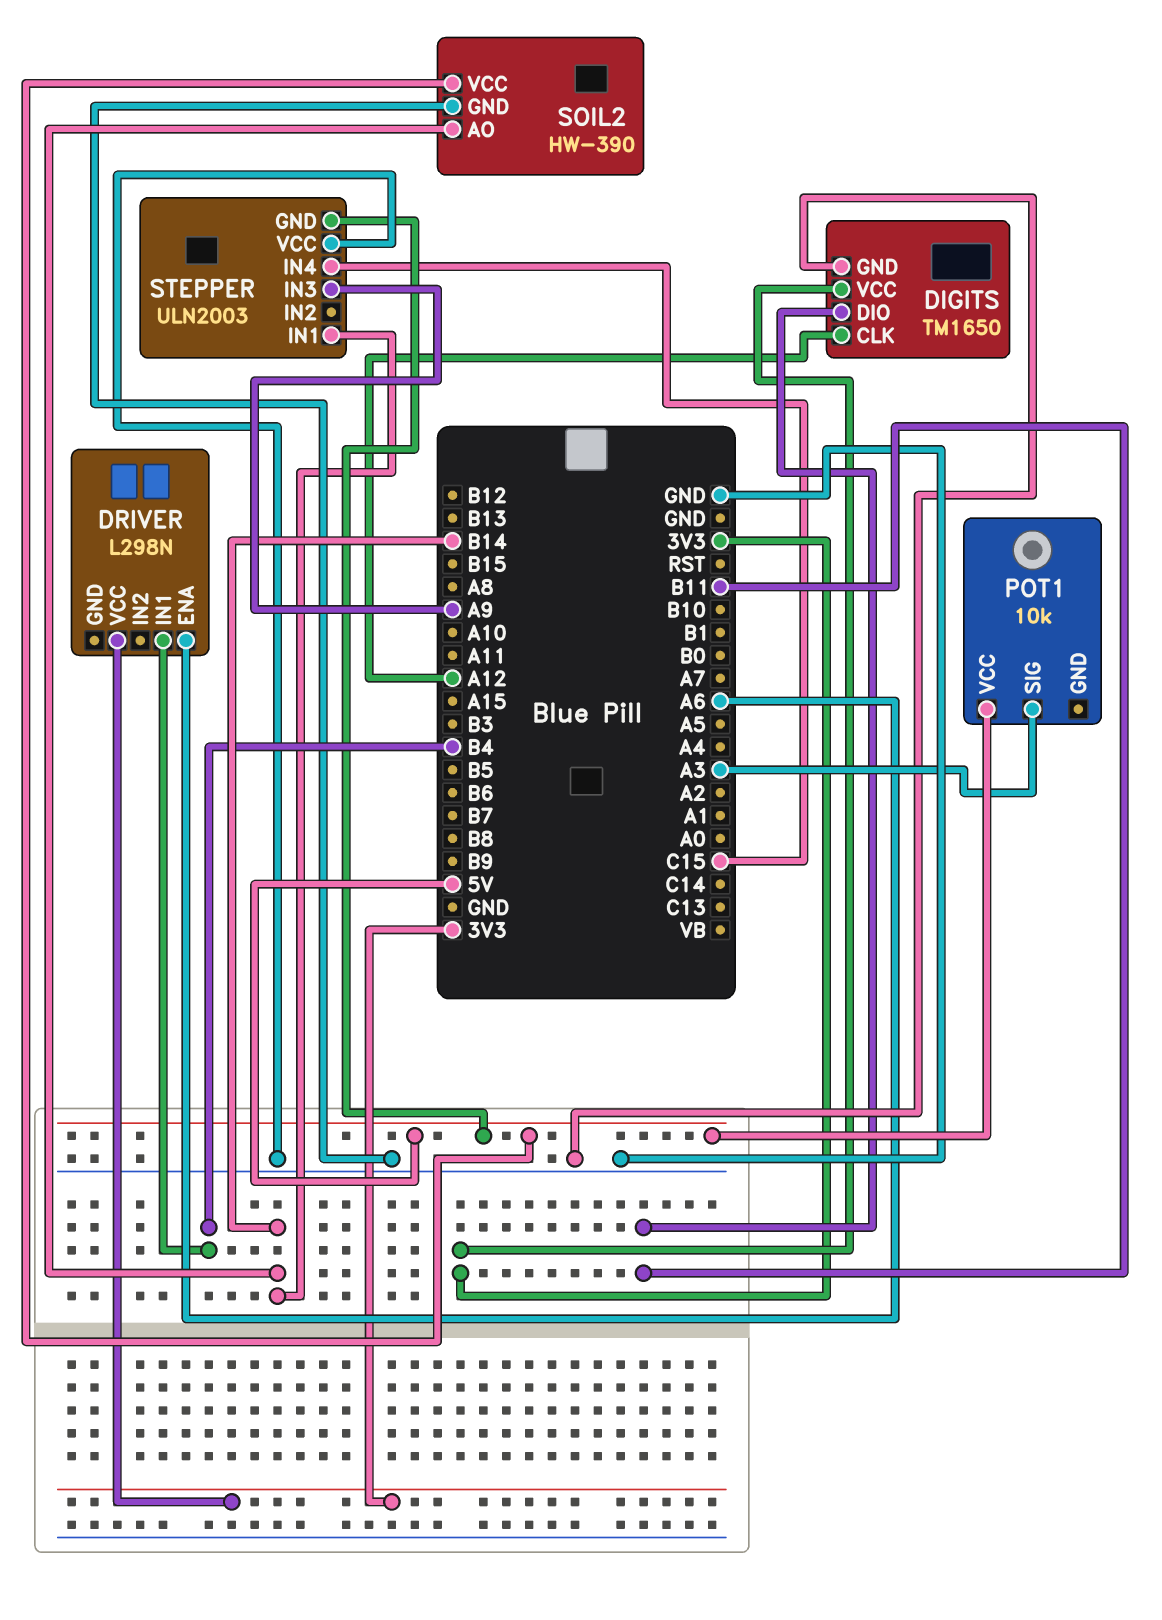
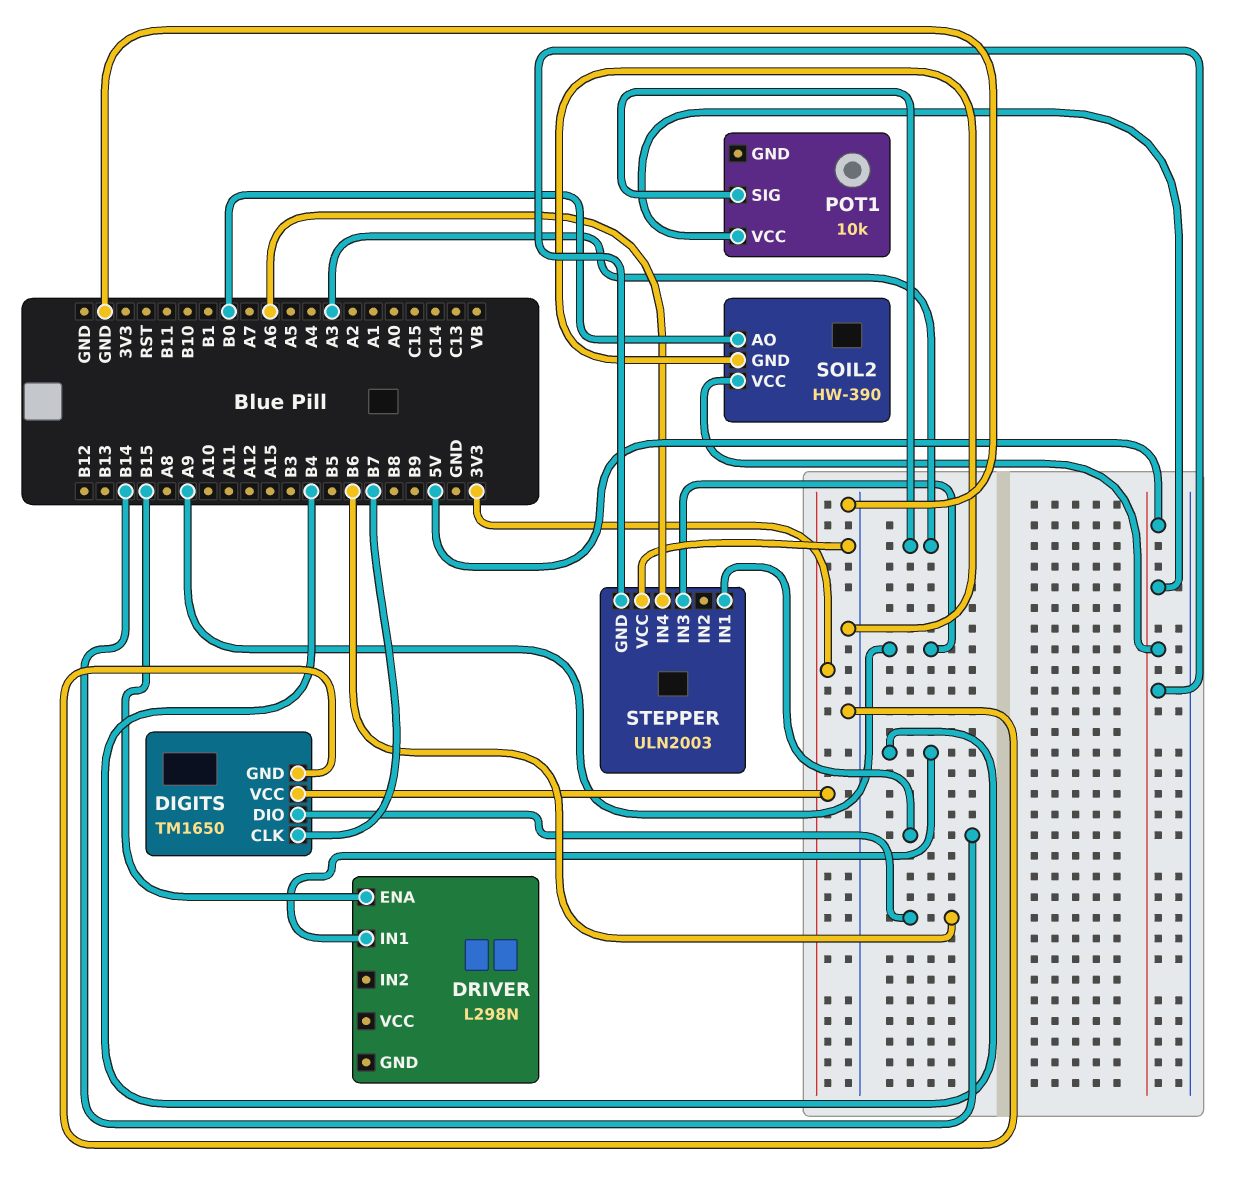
DIGITS pin CLK: A12 -> B7
DIGITS pin DIO: B11 -> B6
DRIVER pin ENA: A6 -> B15
DRIVER pin VCC: 3V3 -> none
SOIL2 pin AO: B14 -> B0
STEPPER pin IN4: C15 -> A6

